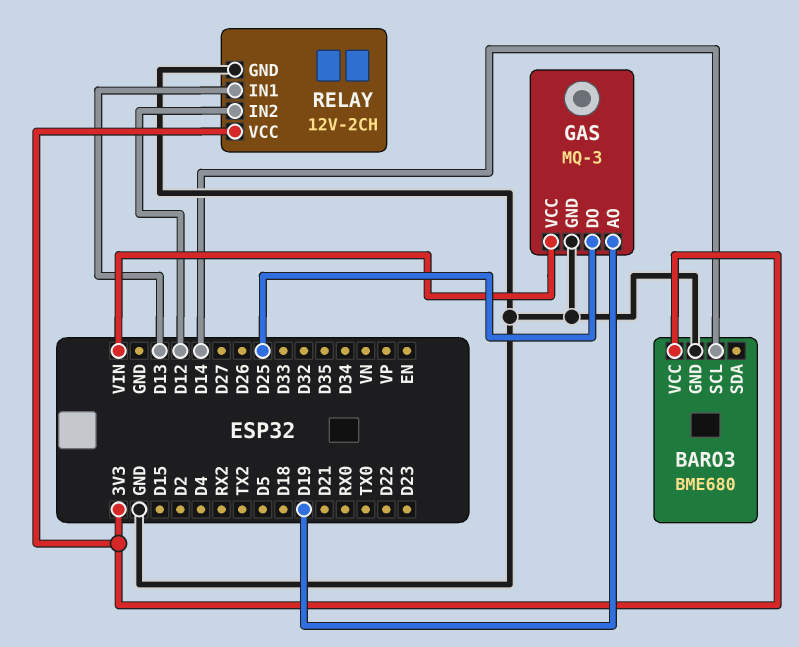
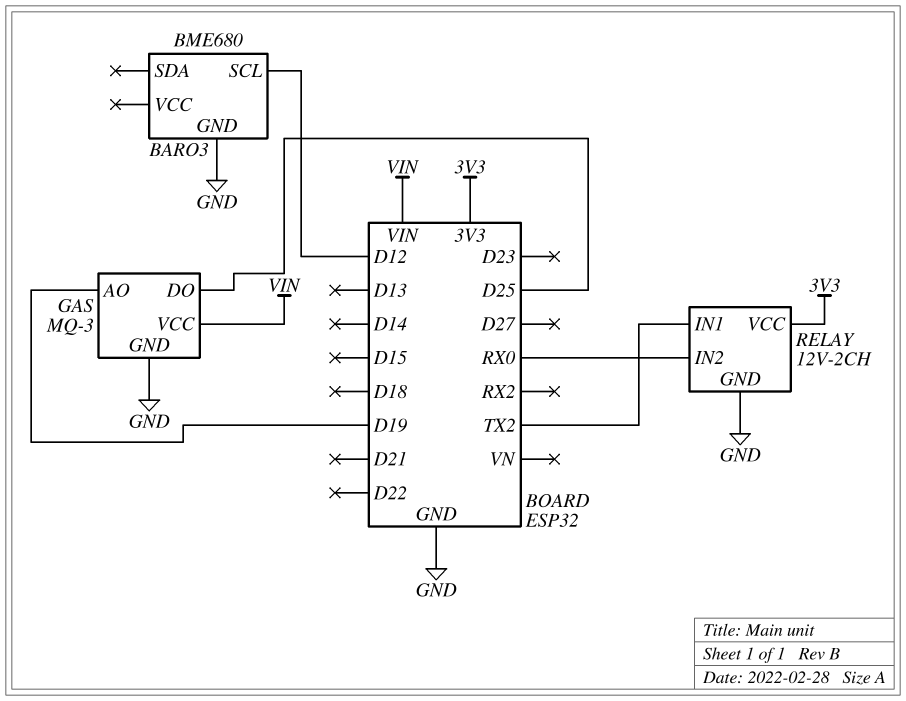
BARO3 pin SCL: D14 -> D12
BARO3 pin VCC: 3V3 -> none
RELAY pin IN1: D13 -> TX2
RELAY pin IN2: D12 -> RX0

